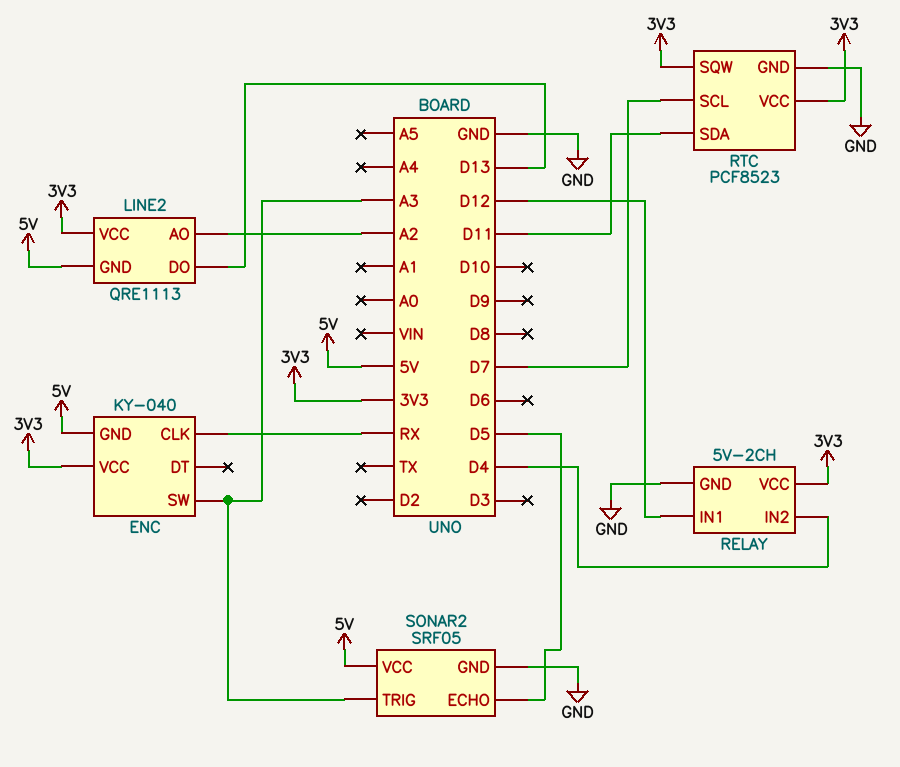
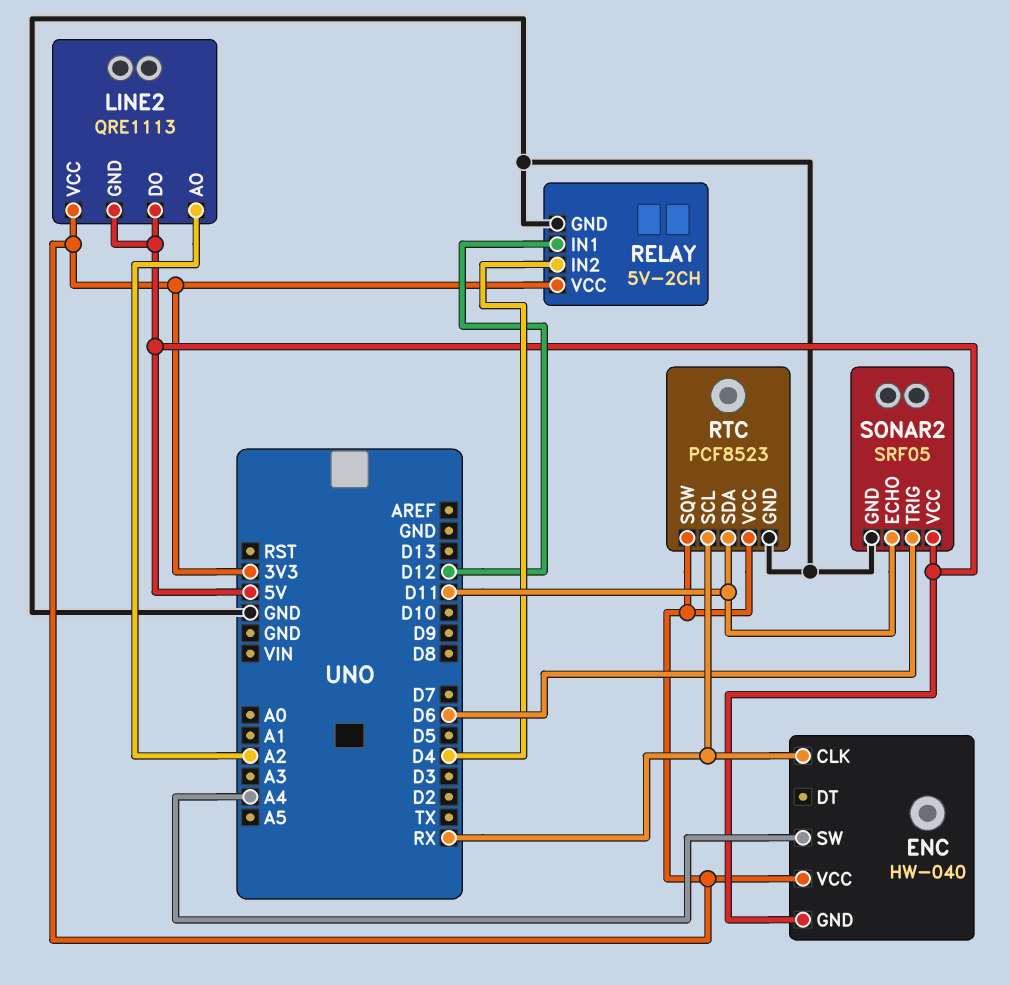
ENC: KY-040 -> HW-040
ENC pin SW: A3 -> A4
LINE2 pin DO: D13 -> 5V
RTC pin SCL: D7 -> RX
SONAR2 pin ECHO: D5 -> D11
SONAR2 pin TRIG: A3 -> D6

